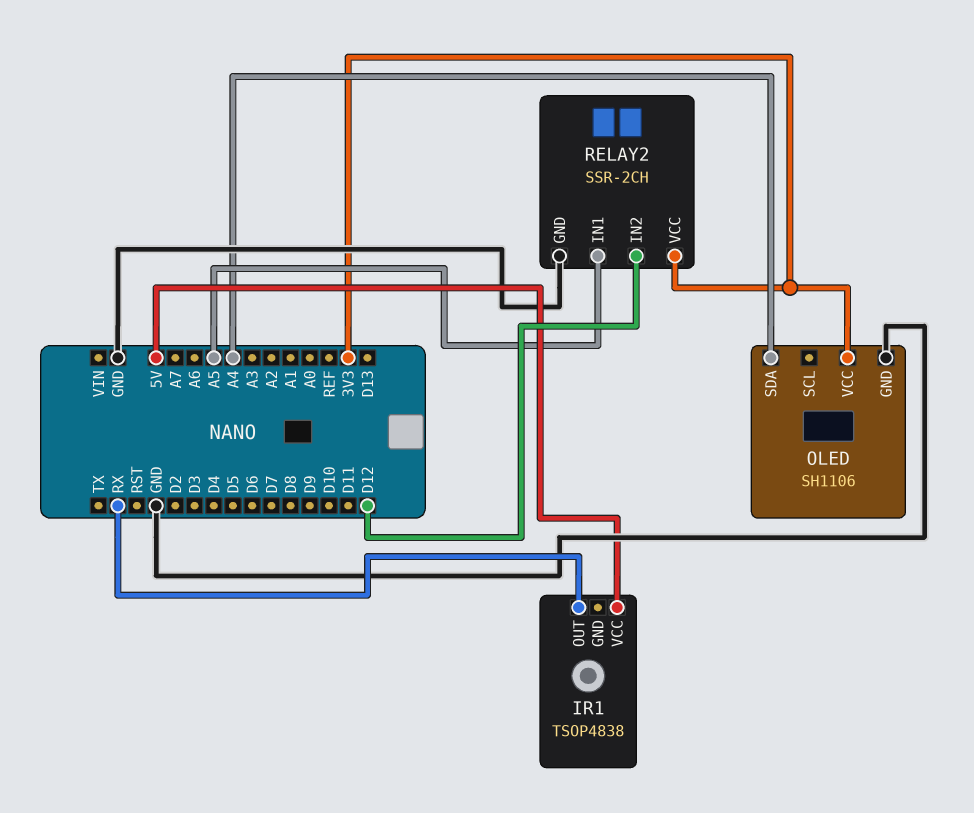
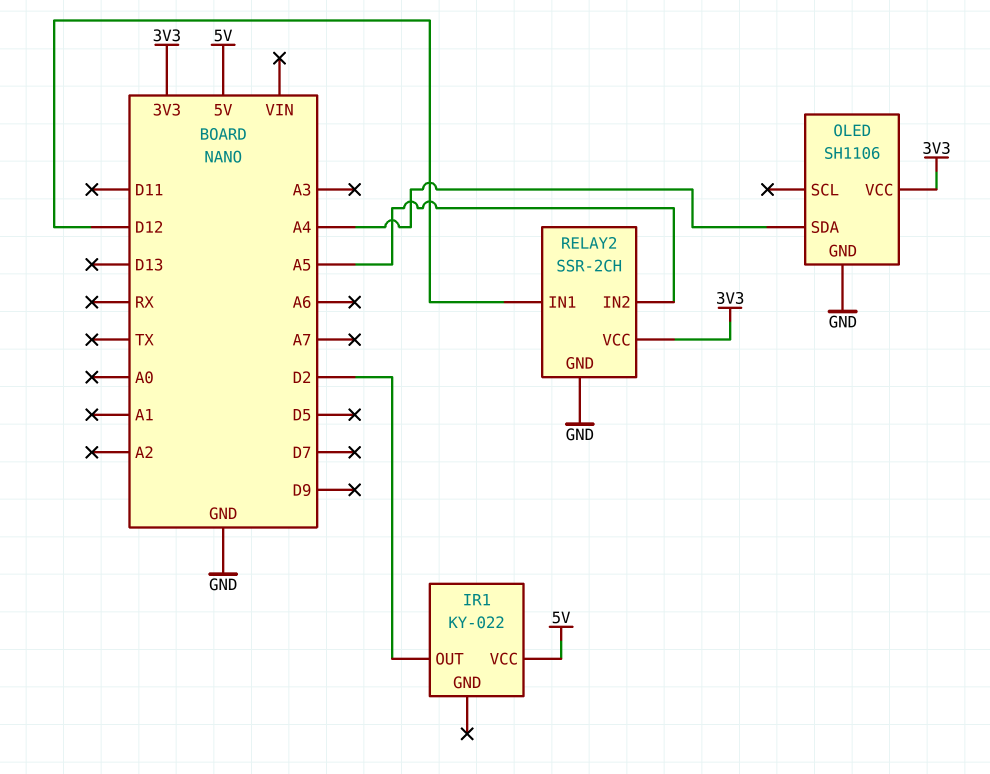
IR1: TSOP4838 -> KY-022
IR1 pin OUT: RX -> D2
RELAY2 pin IN1: A5 -> D12
RELAY2 pin IN2: D12 -> A5

